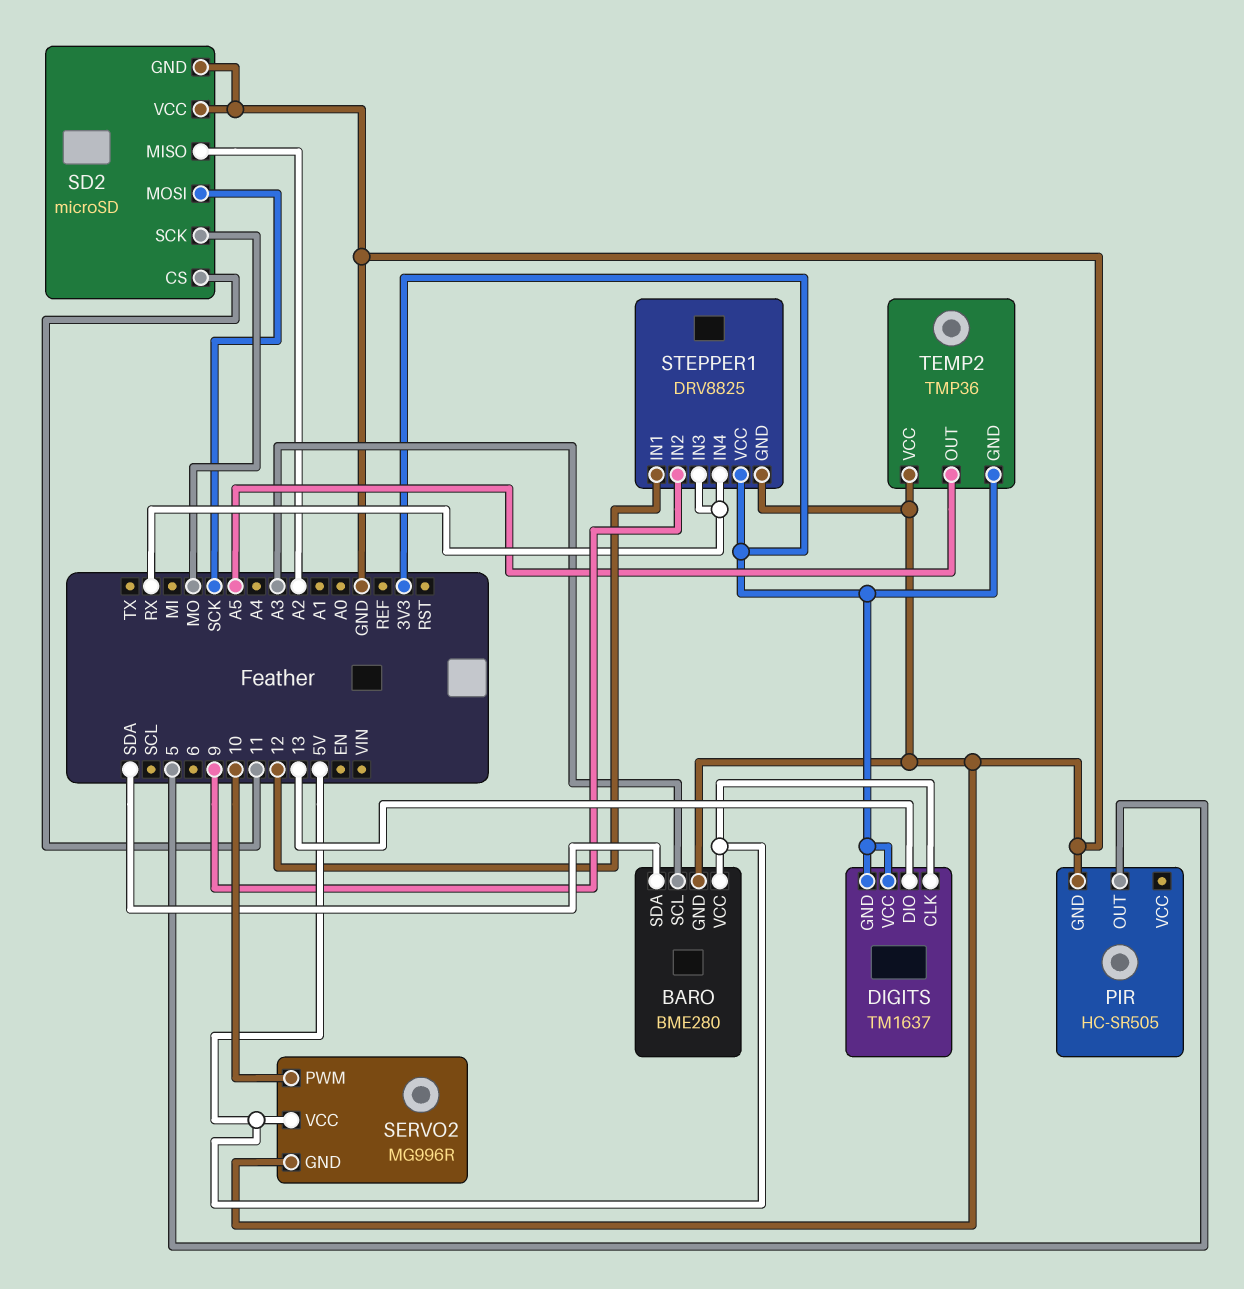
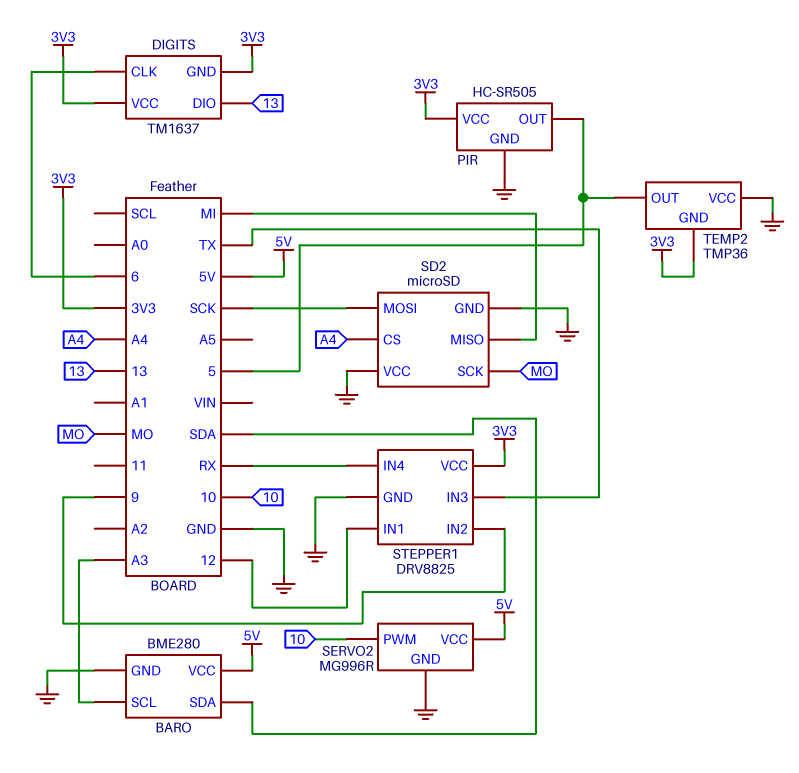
DIGITS pin CLK: 5V -> 6
PIR pin VCC: none -> 3V3
SD2 pin CS: 11 -> A4
SD2 pin MISO: A2 -> MI
STEPPER1 pin IN3: RX -> TX
TEMP2 pin OUT: A5 -> 5

